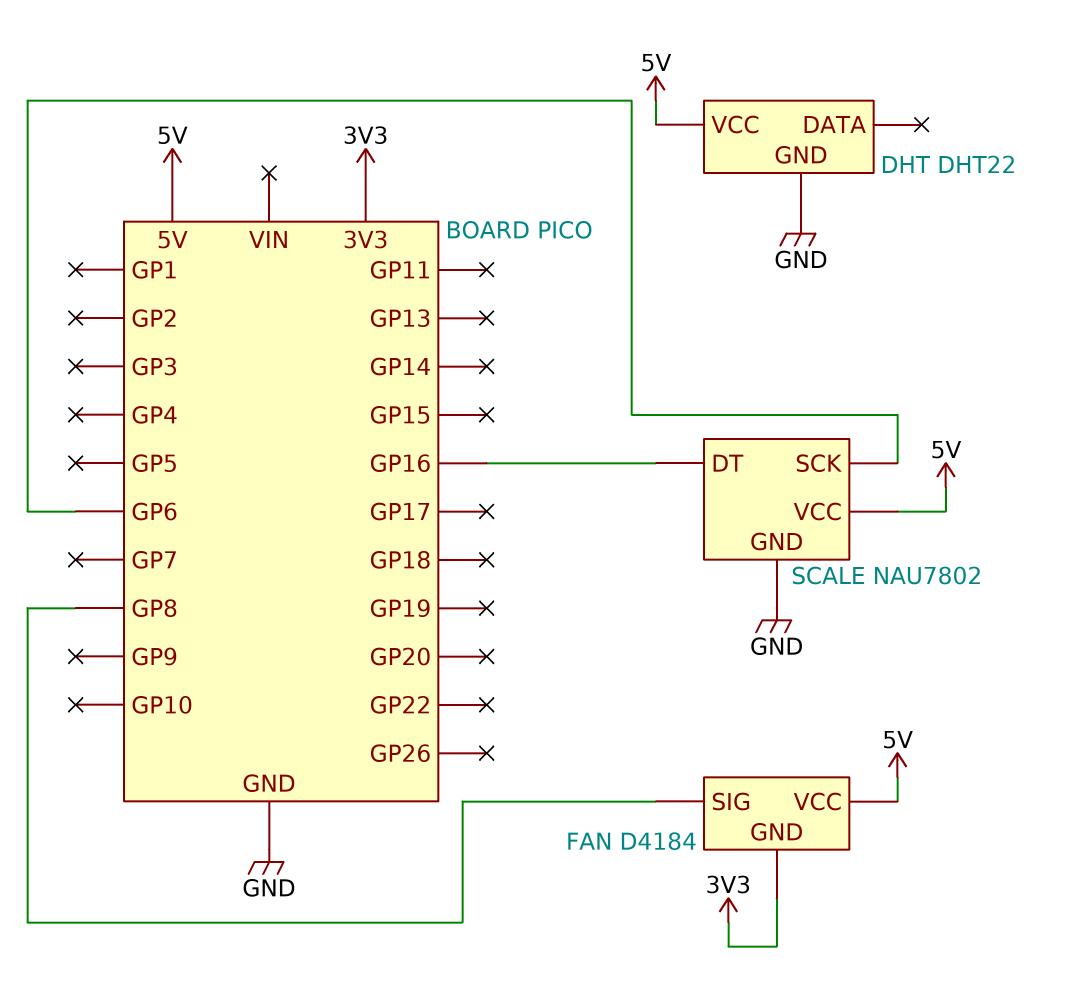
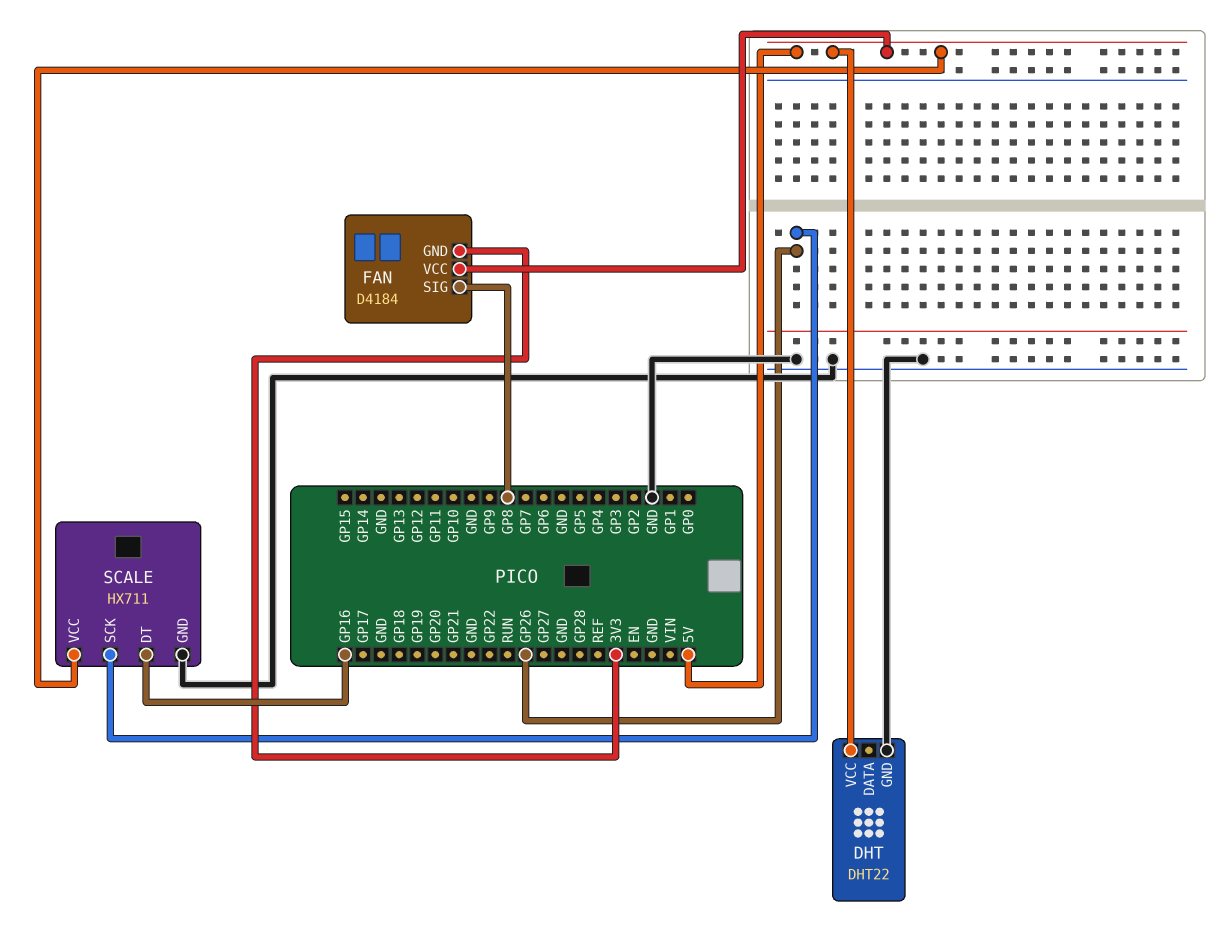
SCALE: NAU7802 -> HX711
SCALE pin SCK: GP6 -> GP26

